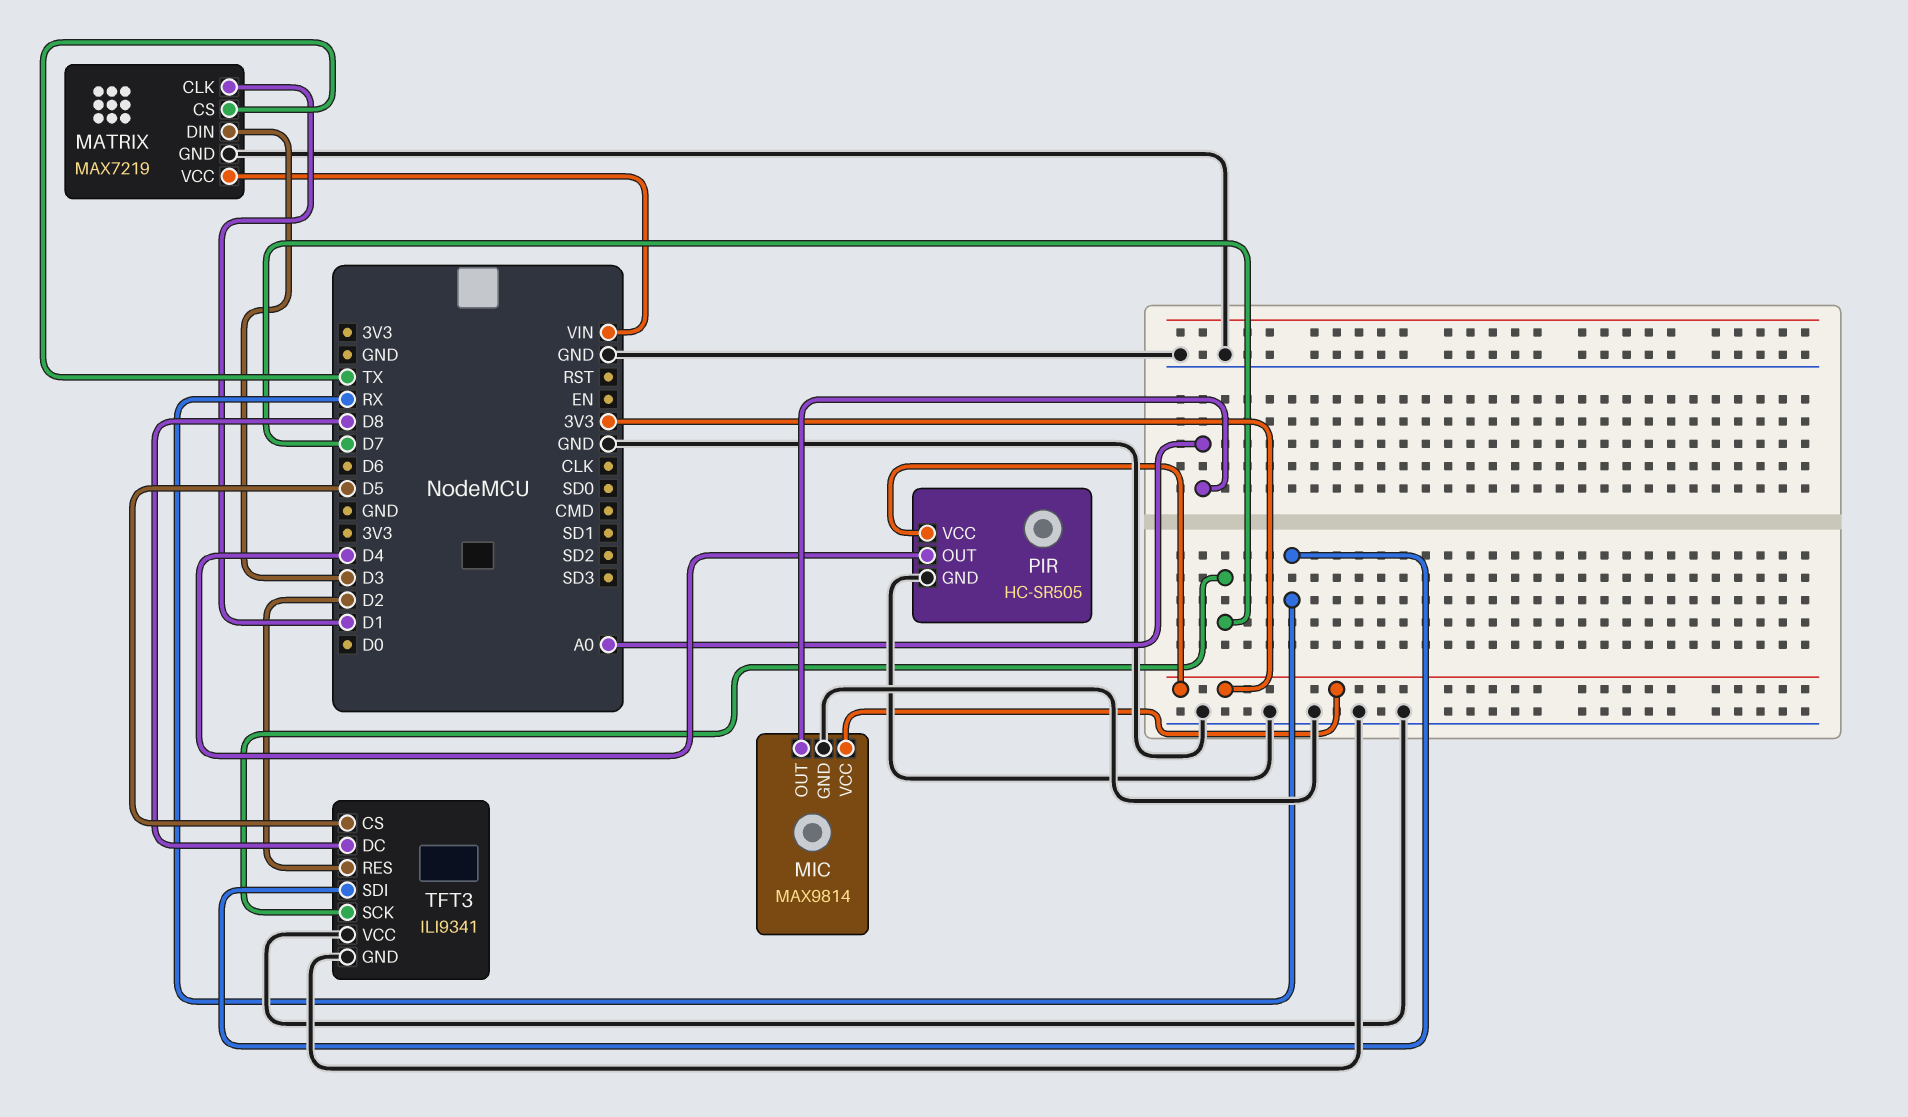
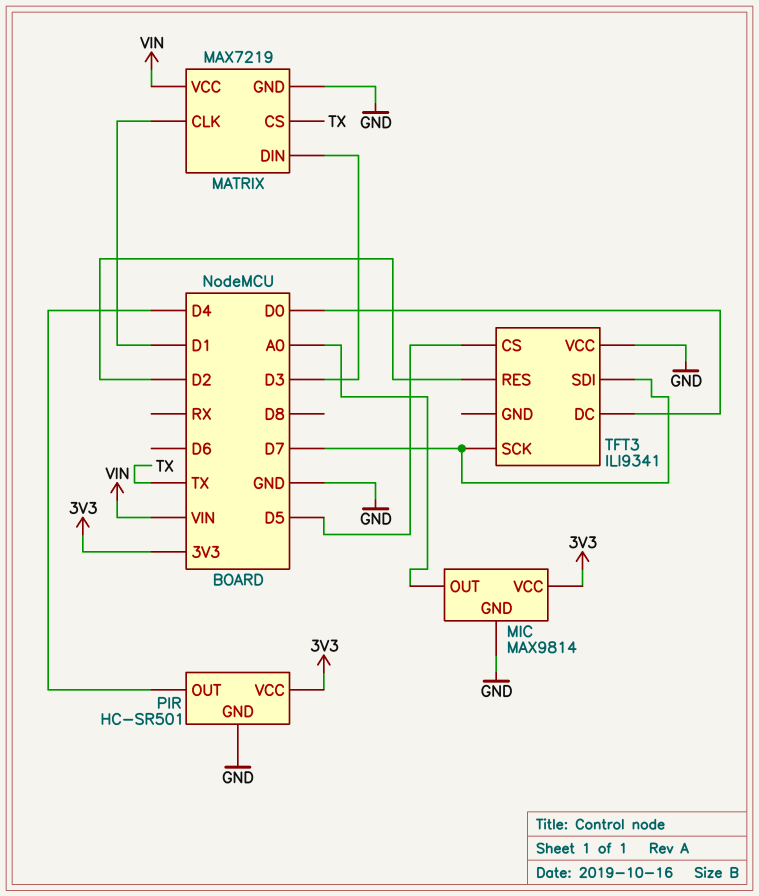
PIR: HC-SR505 -> HC-SR501
TFT3 pin DC: D8 -> D0
TFT3 pin GND: GND -> none
TFT3 pin SDI: RX -> D7

